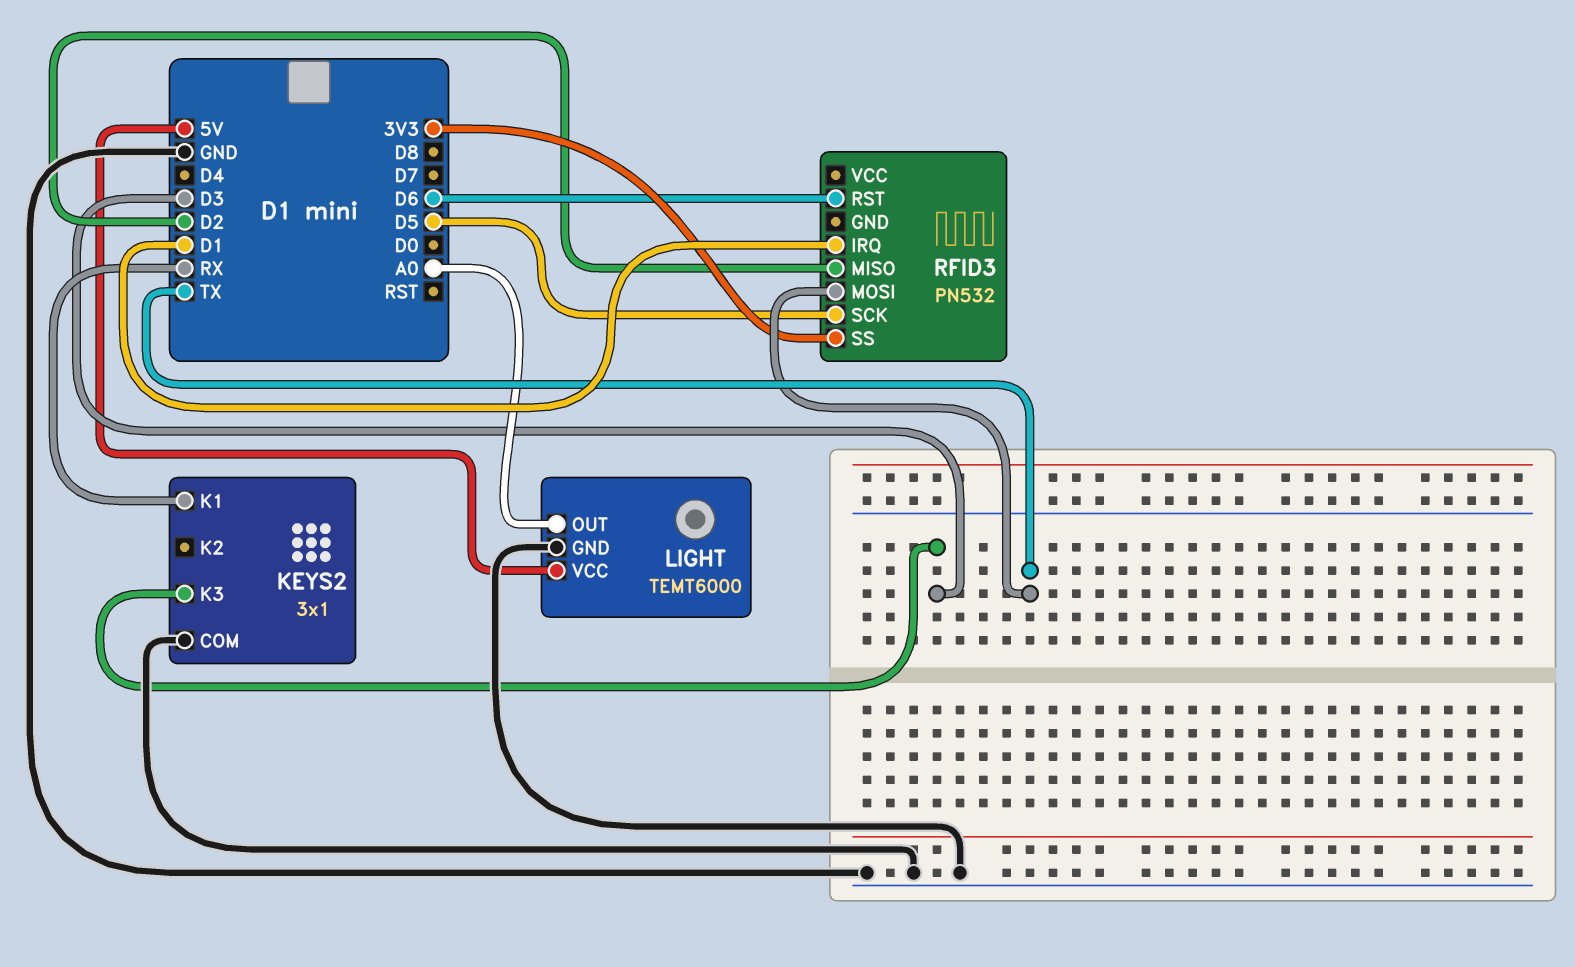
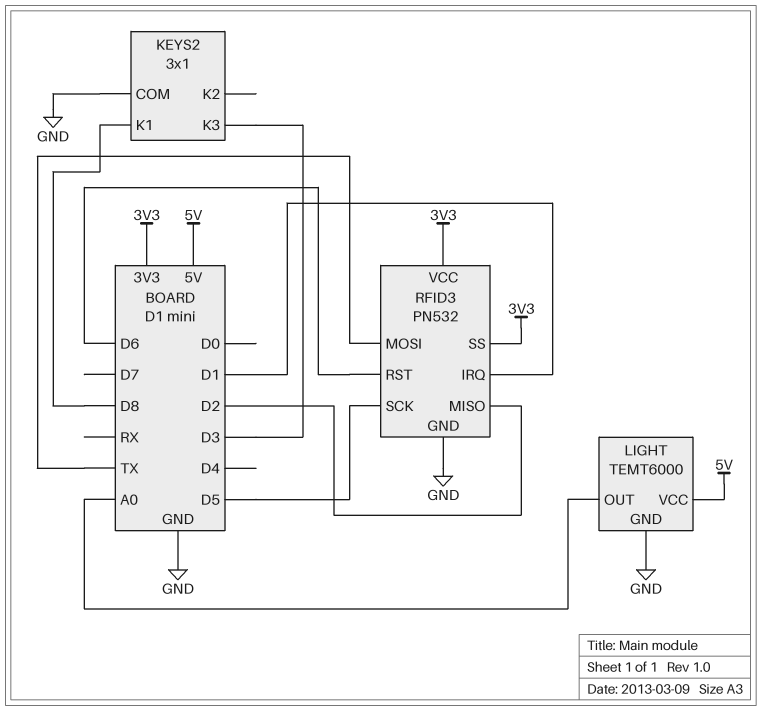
KEYS2 pin K1: RX -> D8
RFID3 pin GND: none -> GND
RFID3 pin VCC: none -> 3V3

